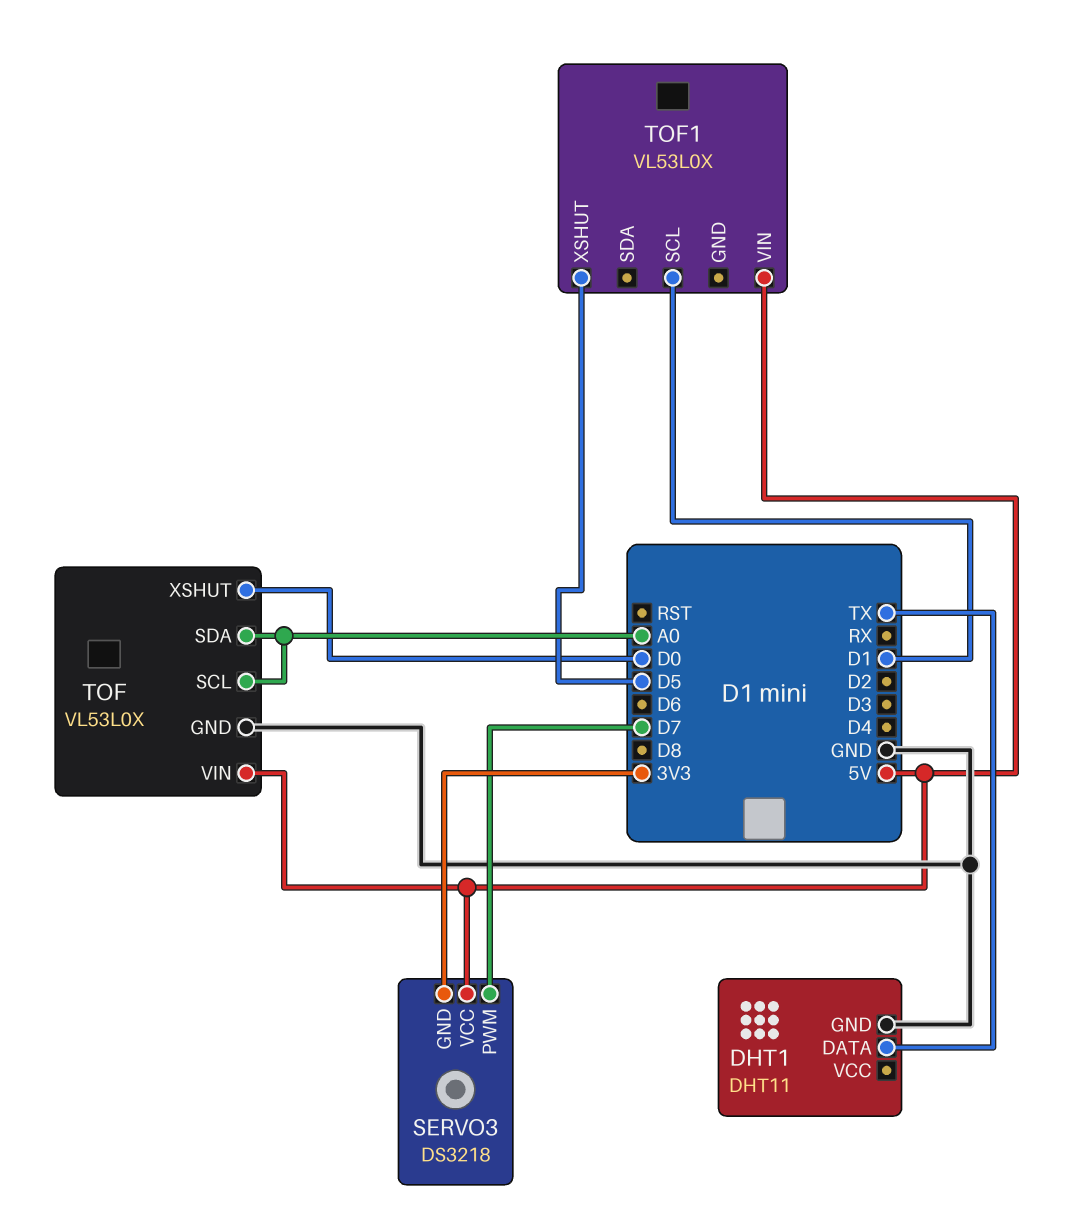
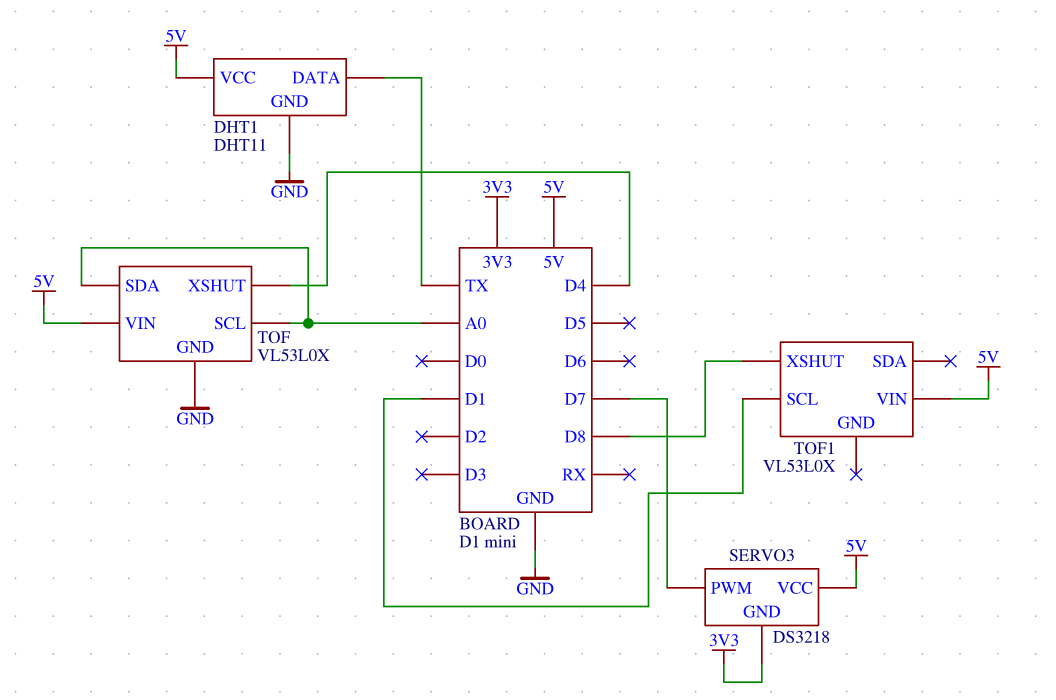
DHT1 pin VCC: none -> 5V
TOF pin XSHUT: D0 -> D4
TOF1 pin XSHUT: D5 -> D8

